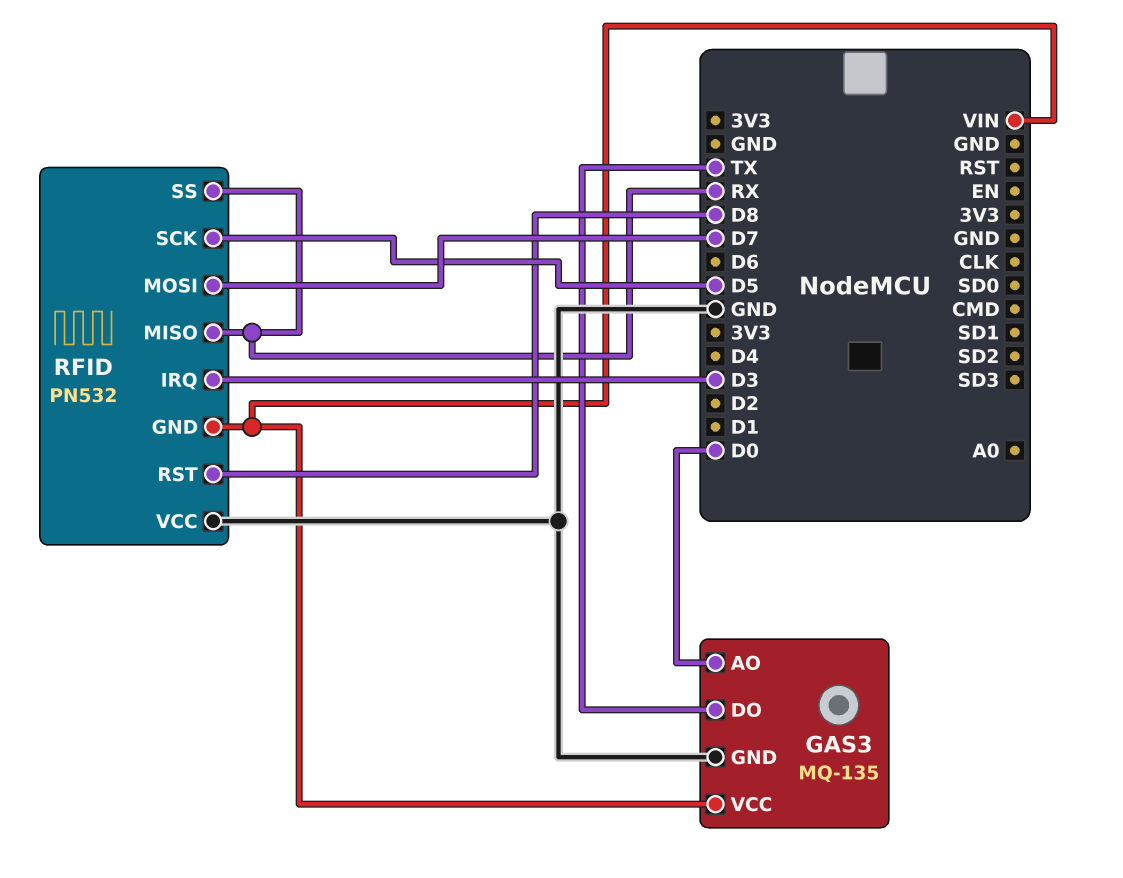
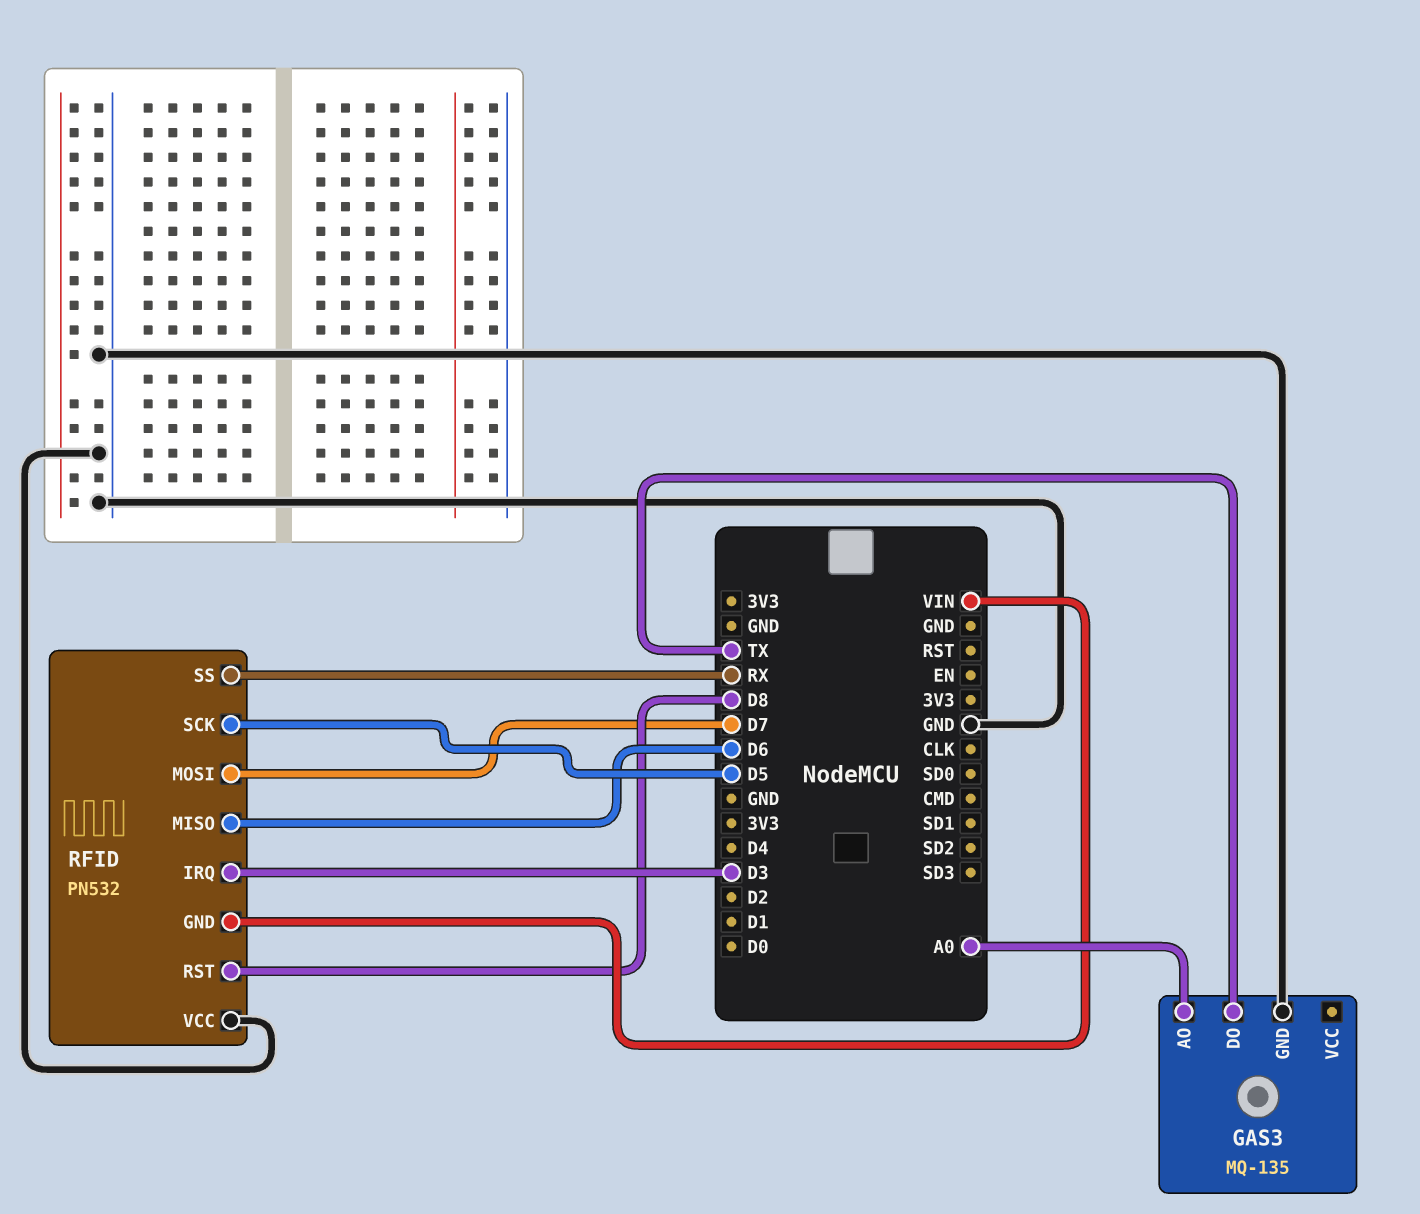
GAS3 pin AO: D0 -> A0
GAS3 pin VCC: VIN -> none
RFID pin MISO: RX -> D6

